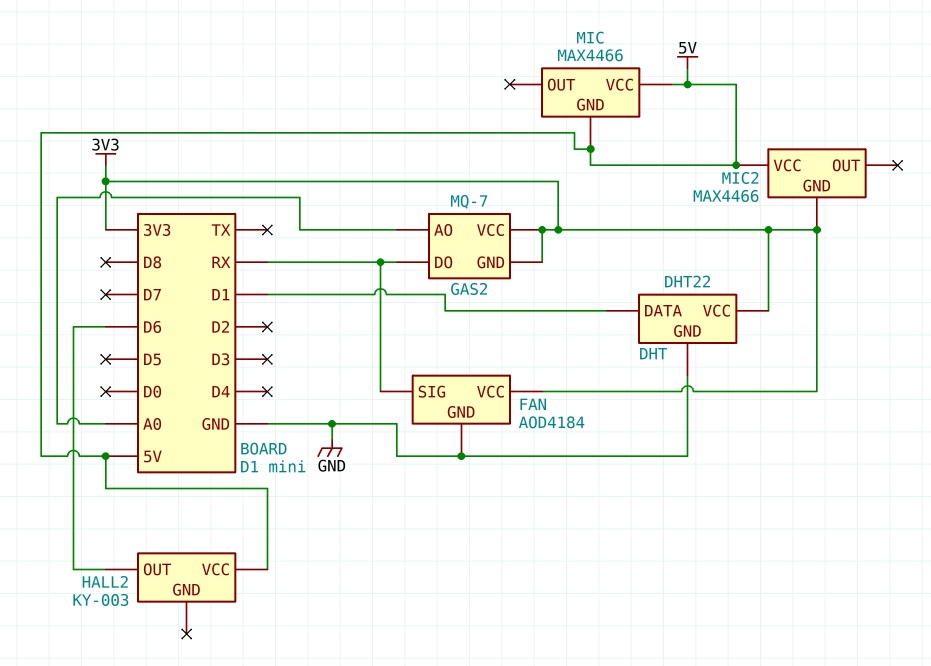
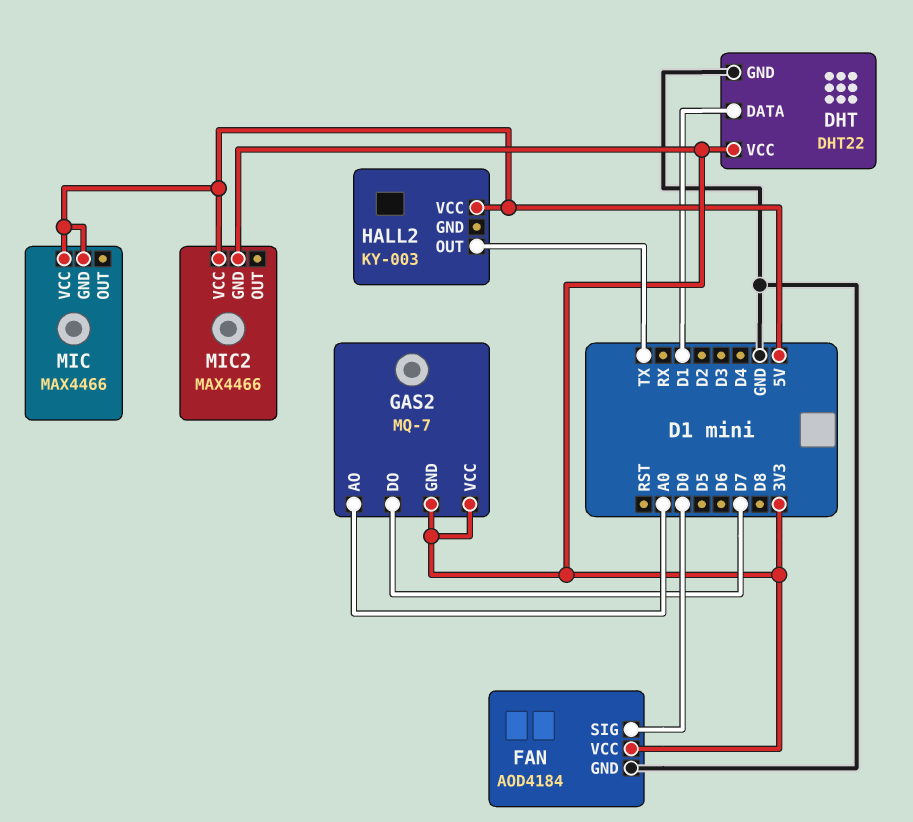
FAN pin SIG: RX -> D0
GAS2 pin DO: RX -> D7
HALL2 pin OUT: D6 -> TX

